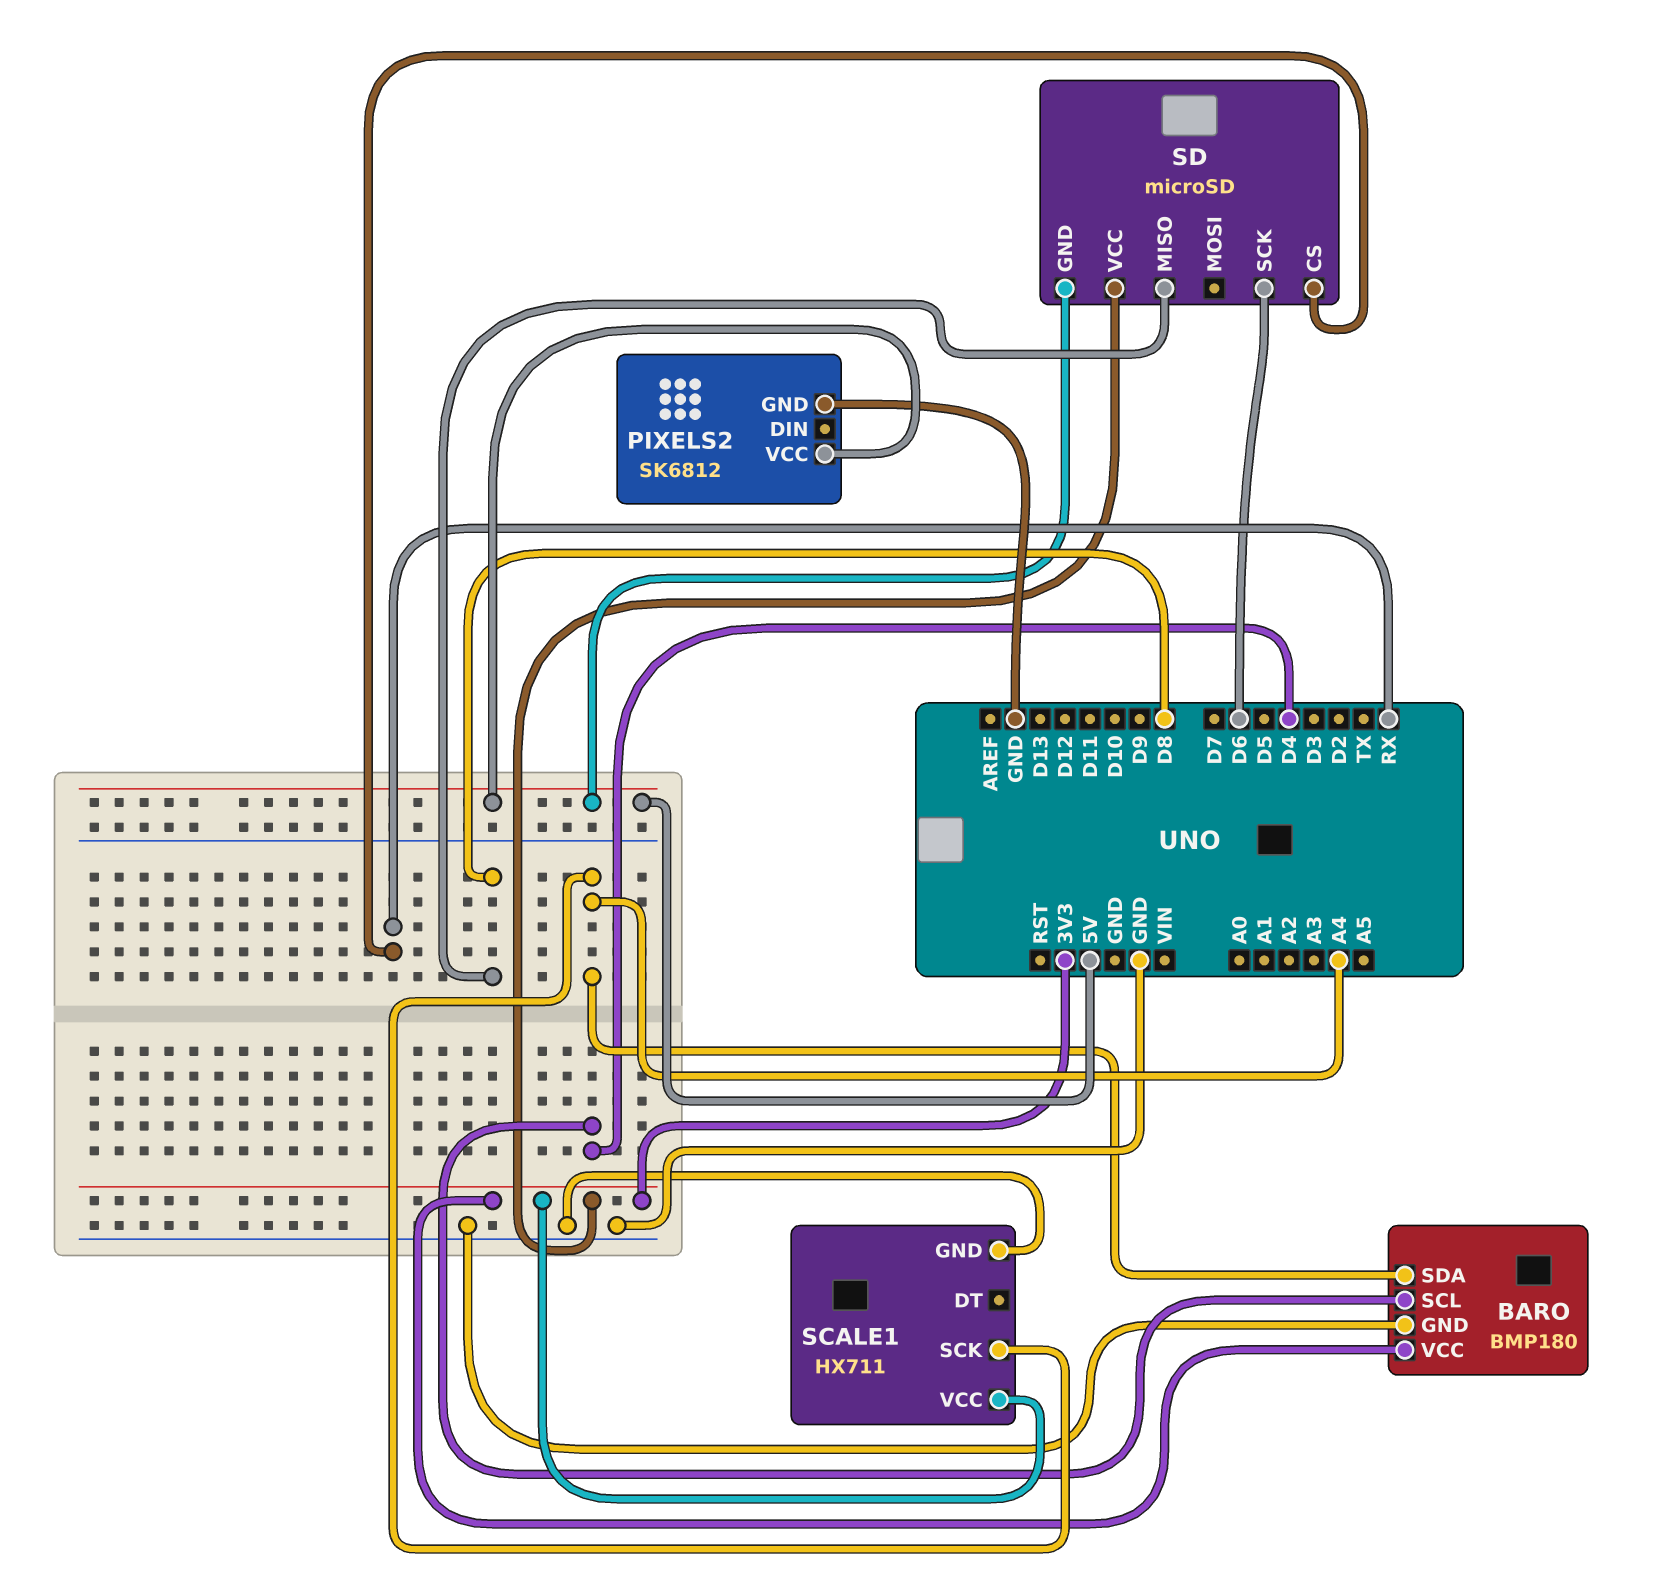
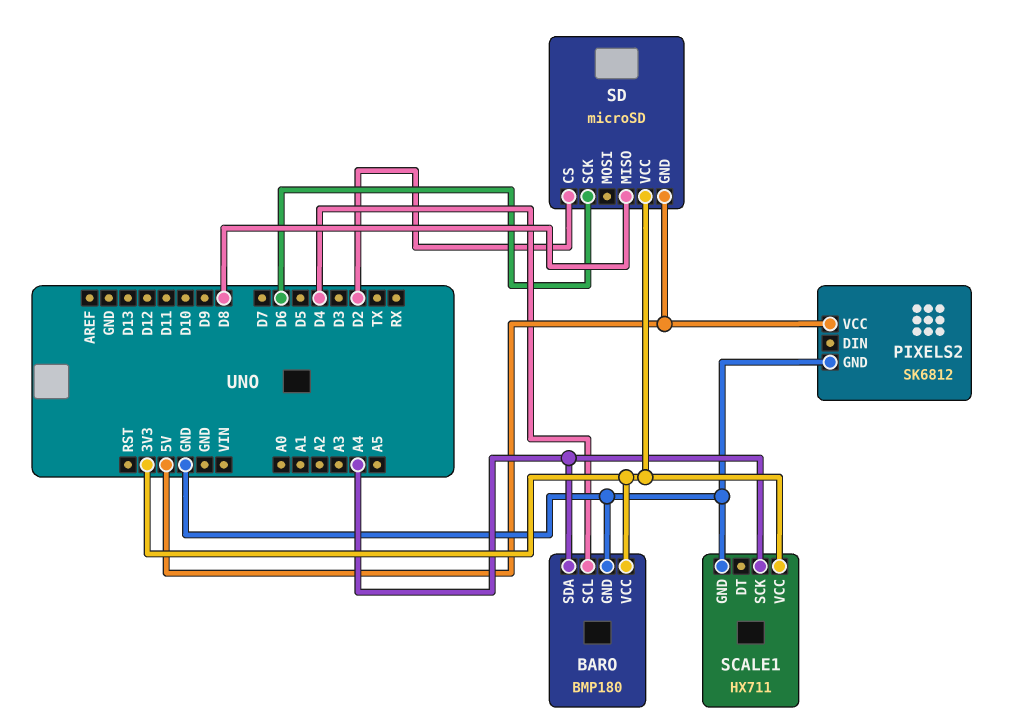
SD pin CS: RX -> D2

